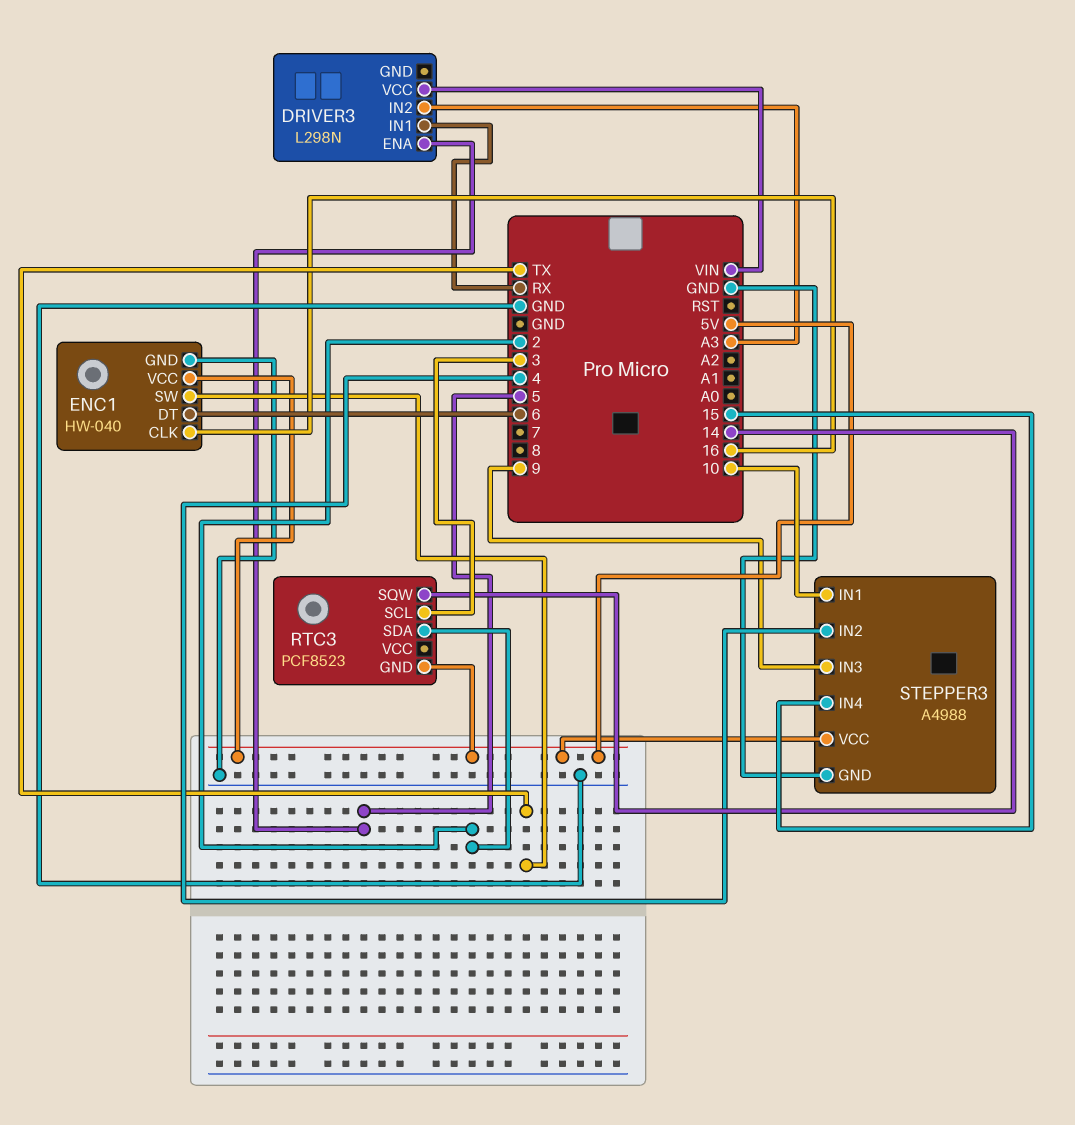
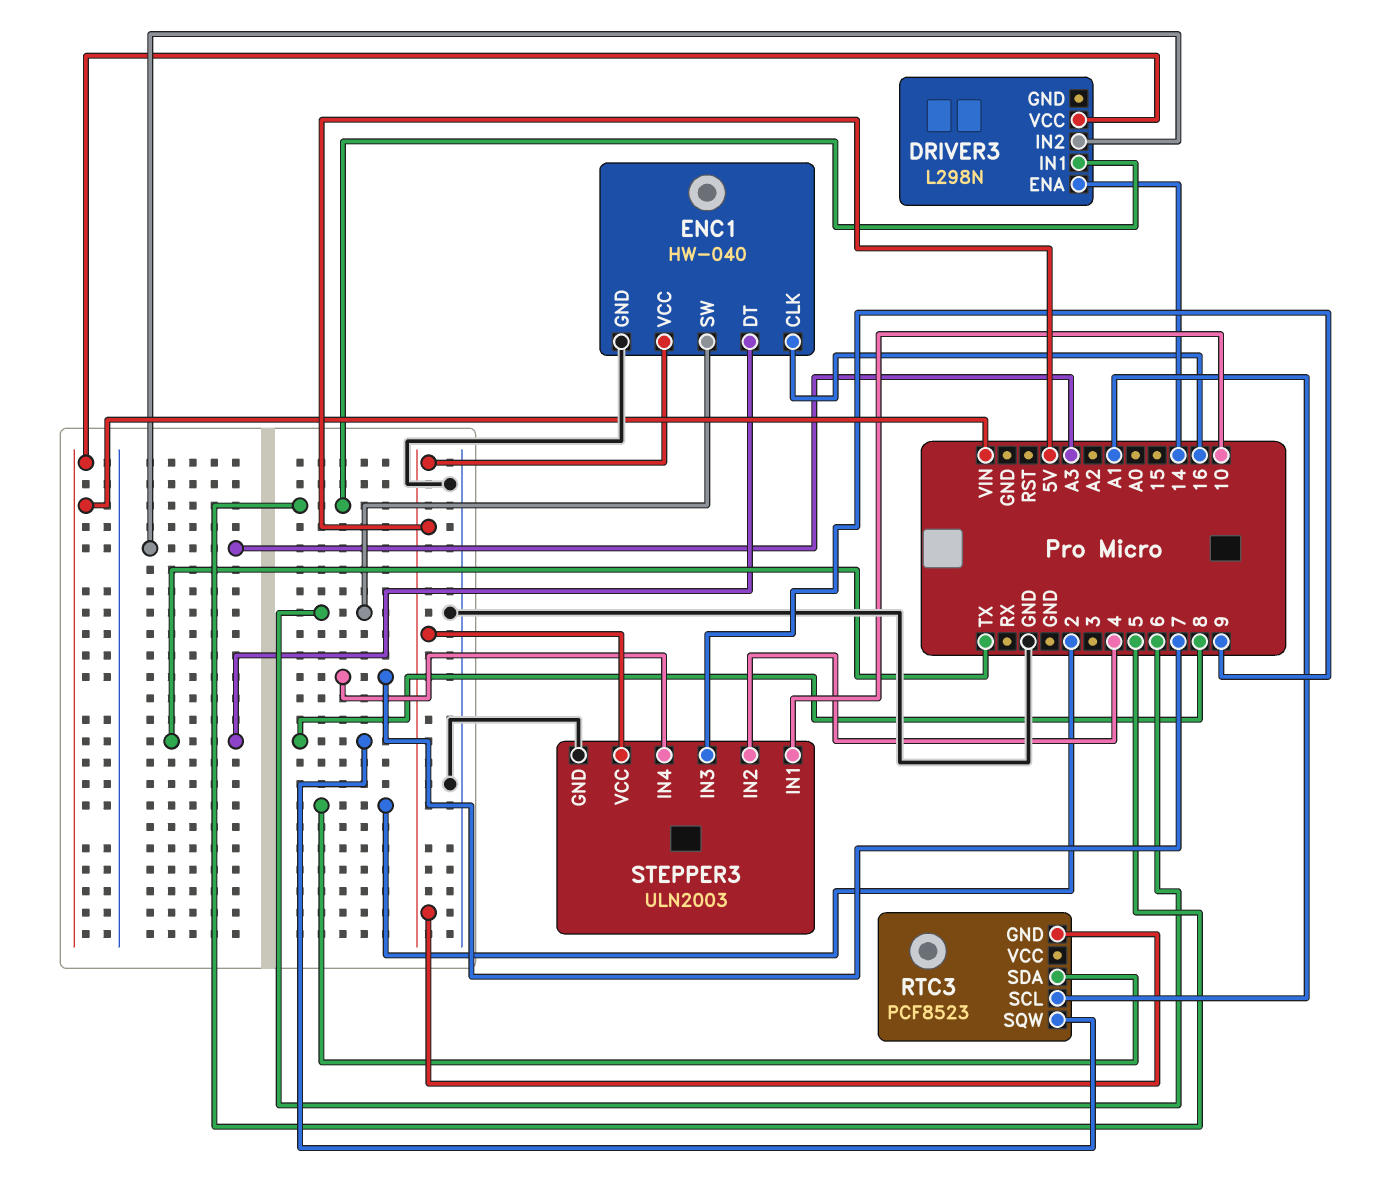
DRIVER3 pin ENA: 5 -> 14
DRIVER3 pin IN1: RX -> 5
ENC1 pin DT: 6 -> TX
ENC1 pin SW: TX -> 6
RTC3 pin SCL: 3 -> A1
RTC3 pin SQW: 14 -> 8
STEPPER3: A4988 -> ULN2003
STEPPER3 pin IN4: 15 -> 7

